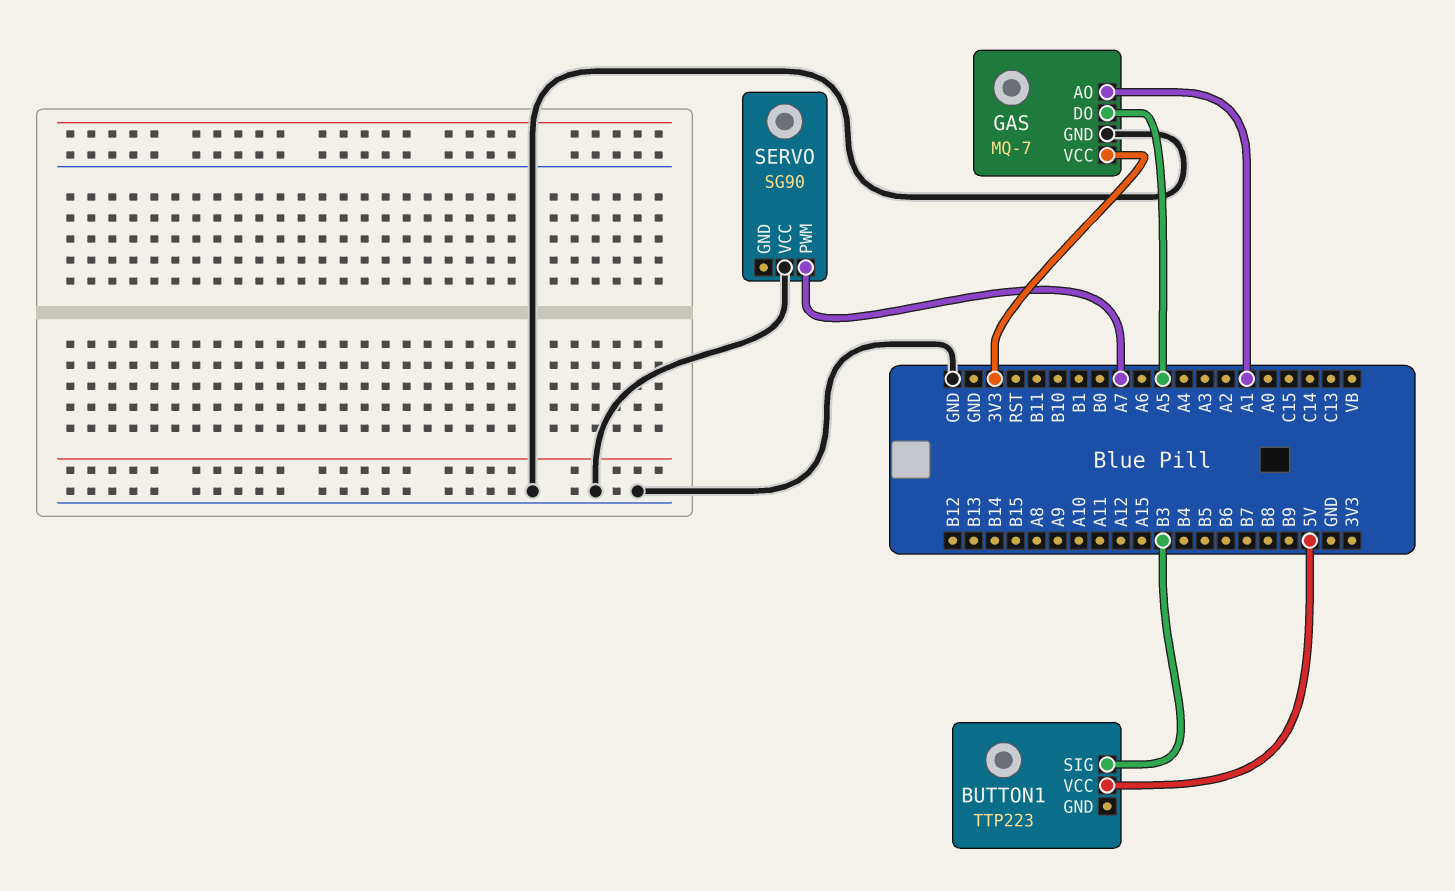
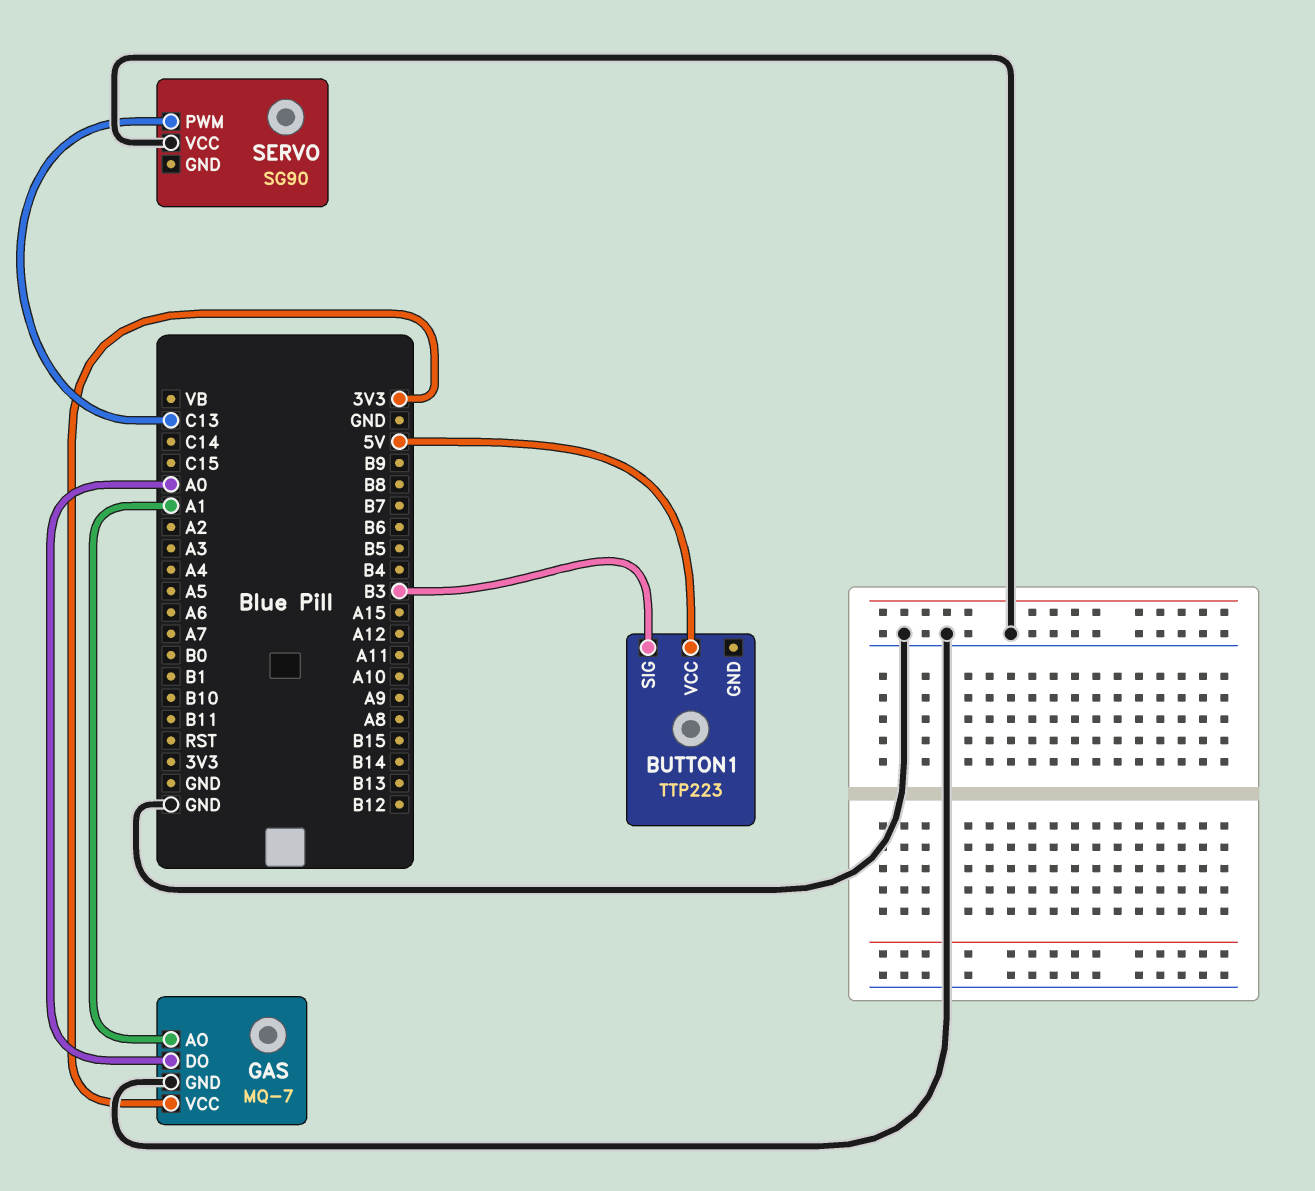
GAS pin DO: A5 -> A0
SERVO pin PWM: A7 -> C13

